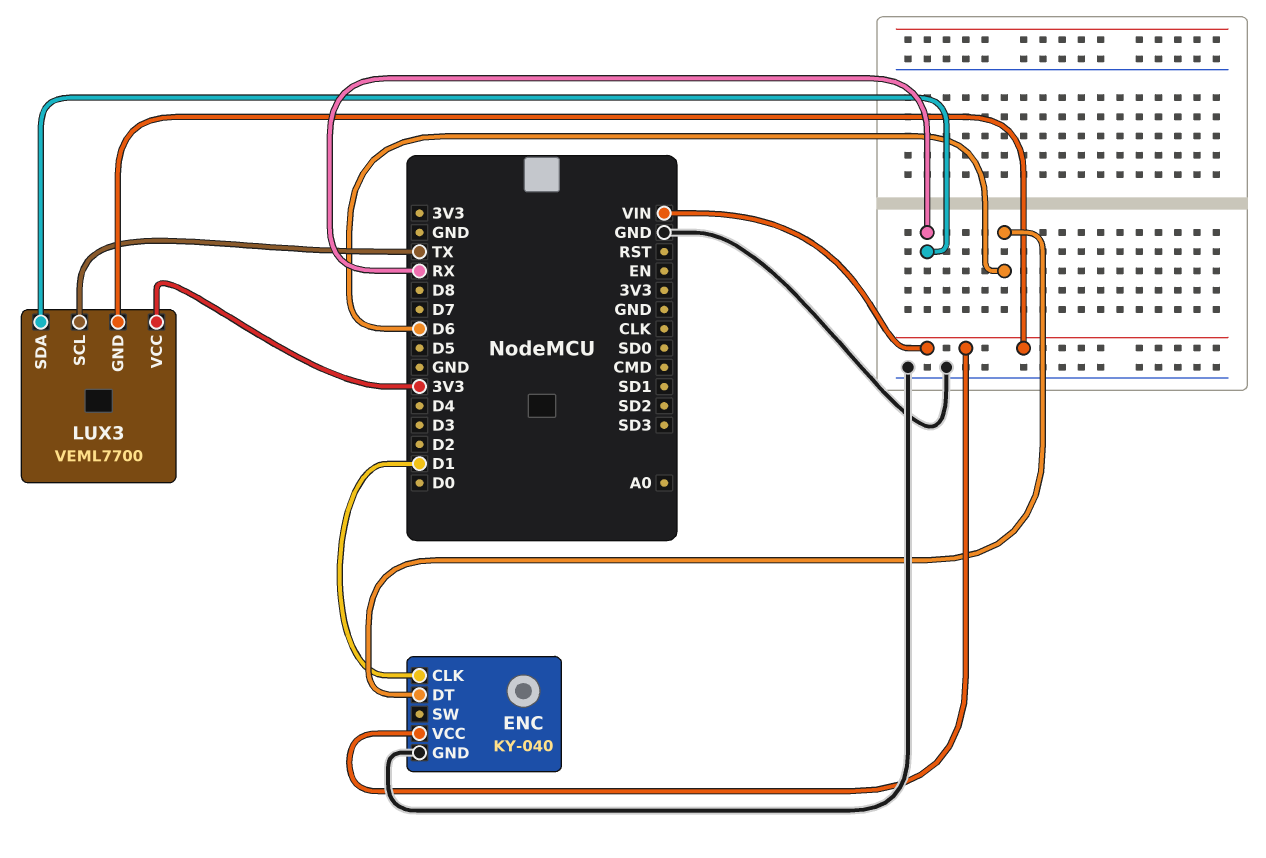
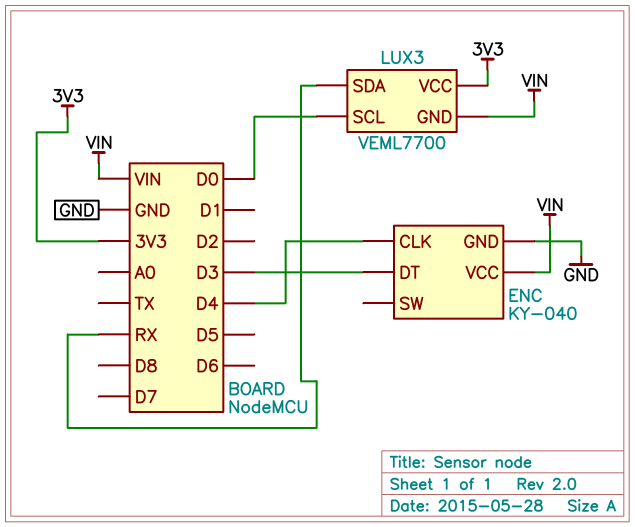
ENC pin CLK: D1 -> D4
ENC pin DT: D6 -> D3
LUX3 pin SCL: TX -> D0

